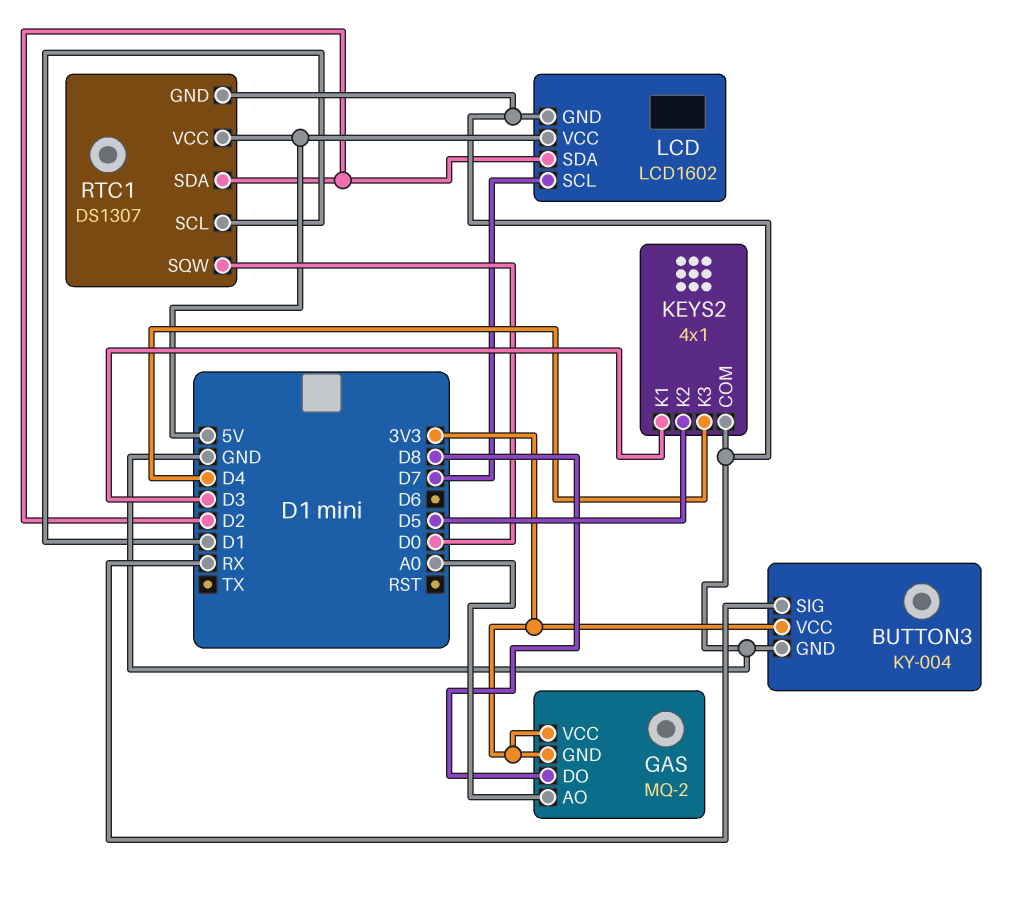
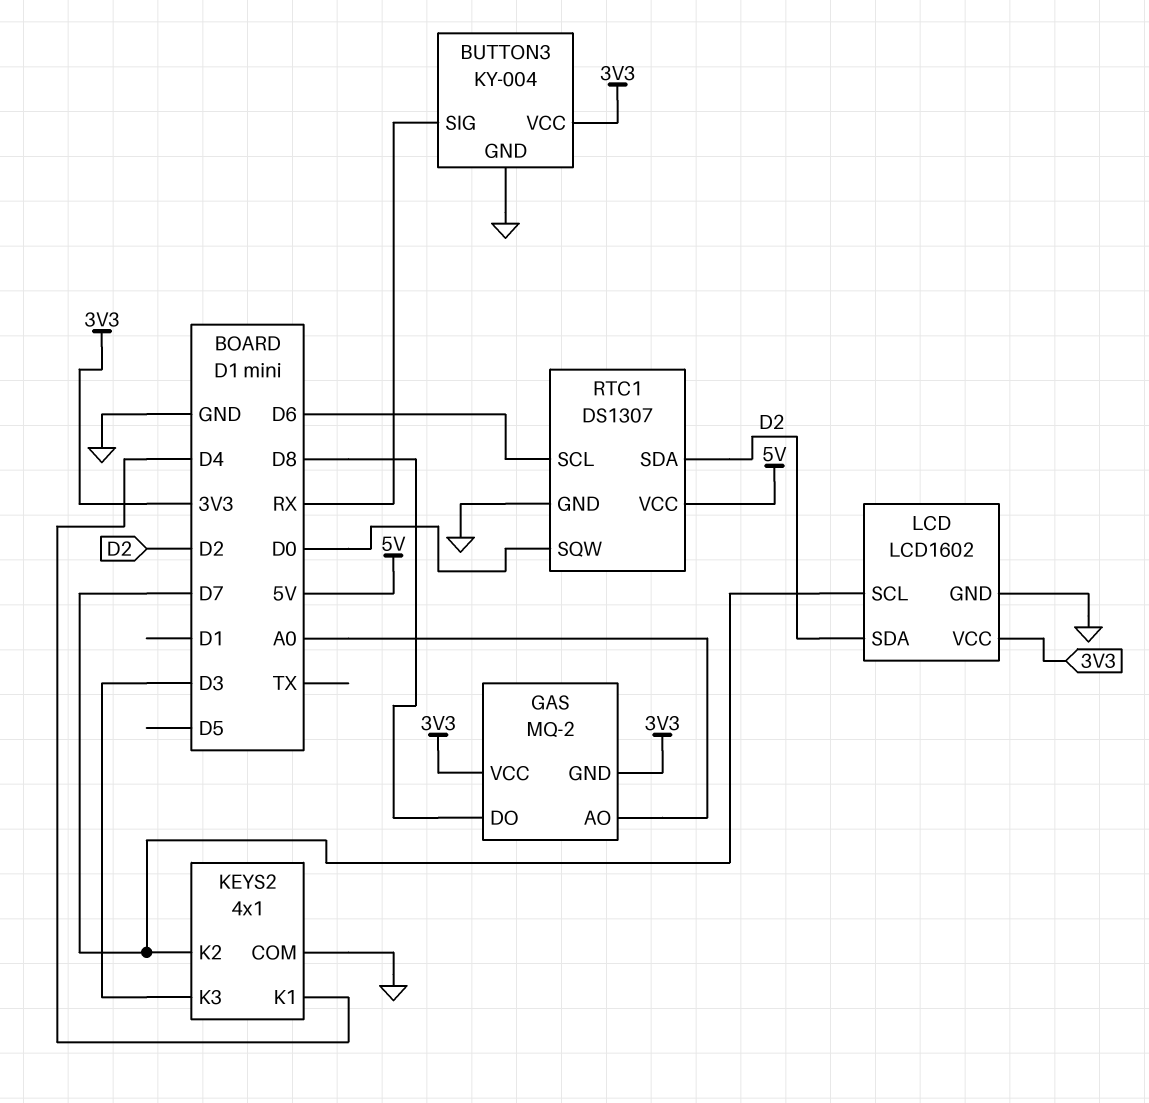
KEYS2 pin K1: D3 -> D4
KEYS2 pin K2: D5 -> D7
KEYS2 pin K3: D4 -> D3
LCD pin VCC: 5V -> 3V3
RTC1 pin SCL: D1 -> D6

